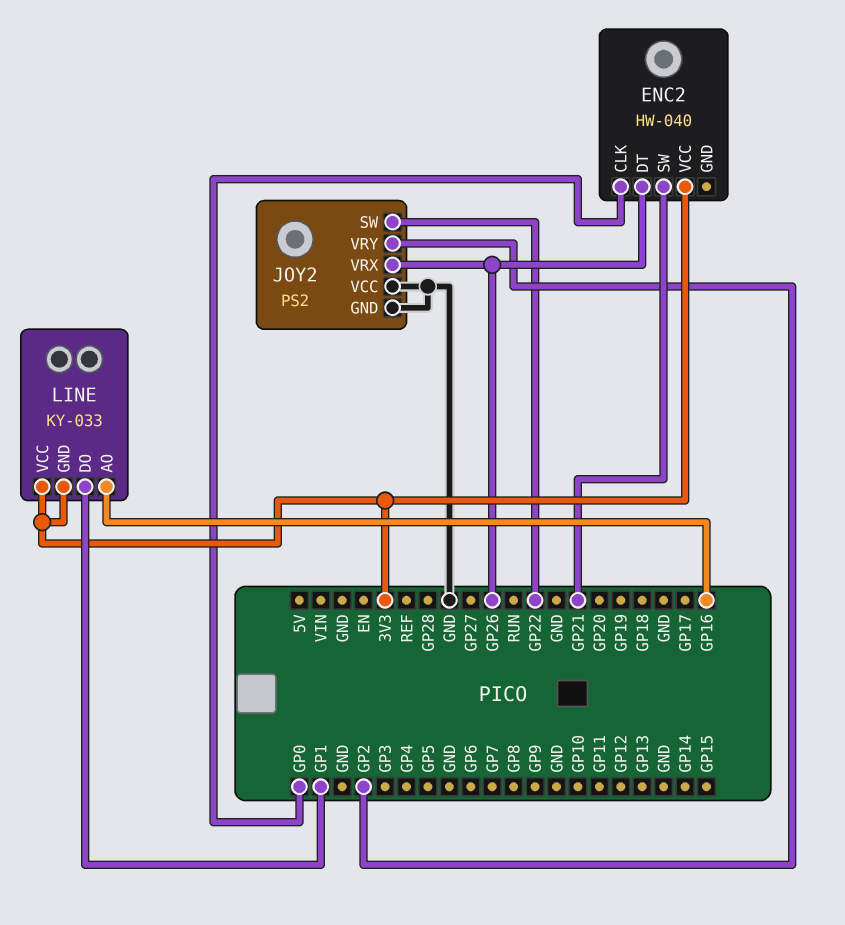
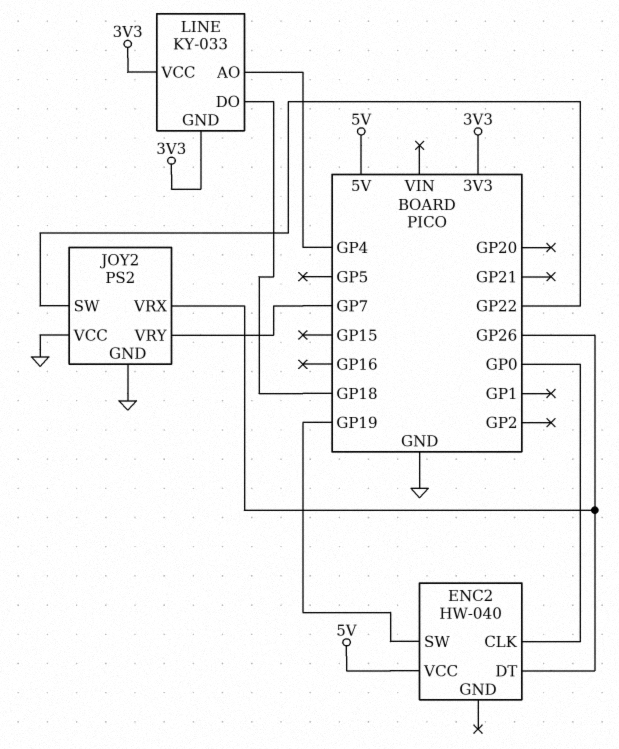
ENC2 pin SW: GP21 -> GP19
ENC2 pin VCC: 3V3 -> 5V
JOY2 pin VRY: GP2 -> GP7
LINE pin AO: GP16 -> GP4
LINE pin DO: GP1 -> GP18

